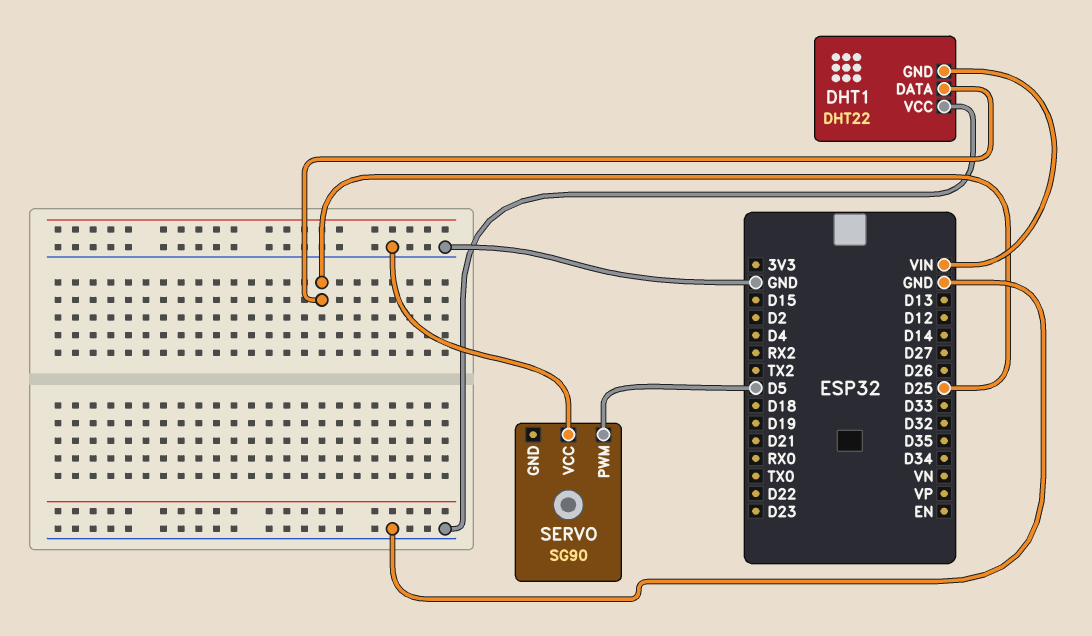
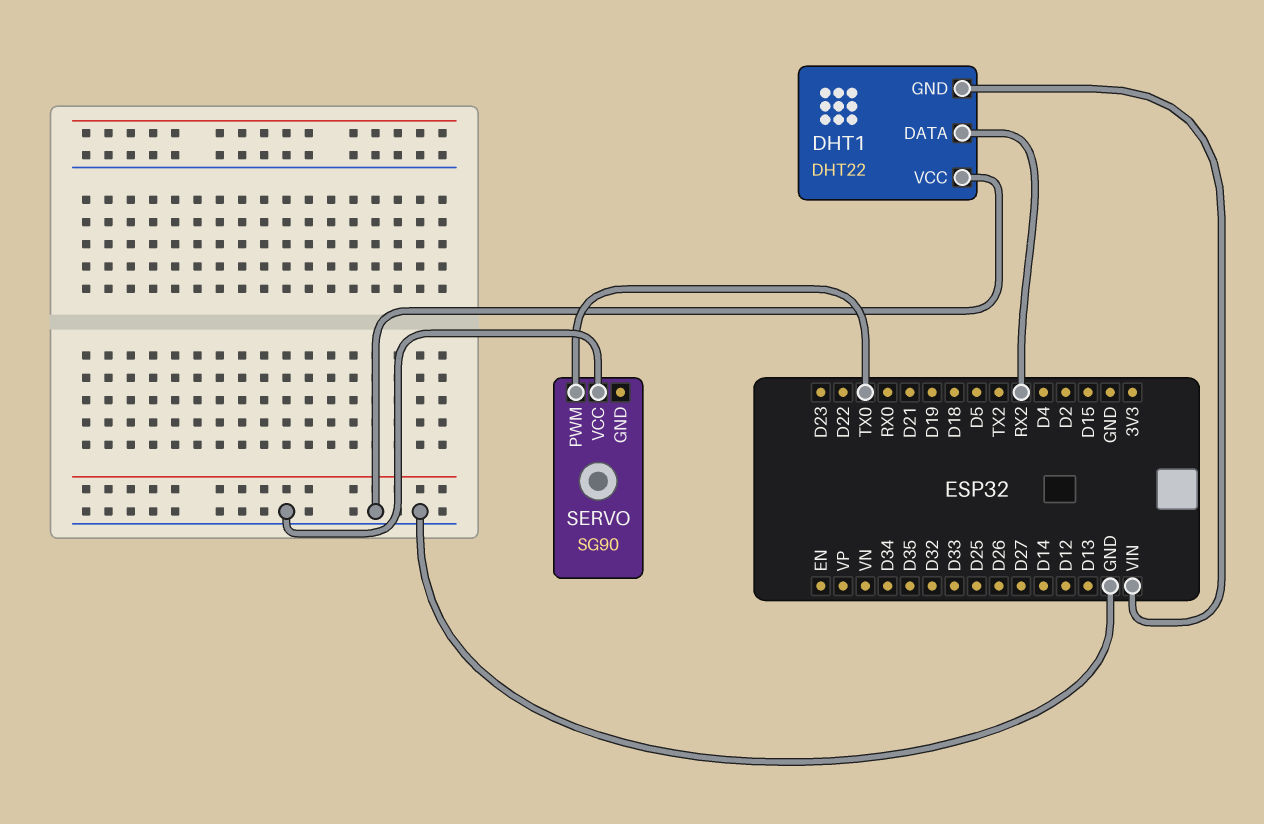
DHT1 pin DATA: D25 -> RX2
SERVO pin PWM: D5 -> TX0

